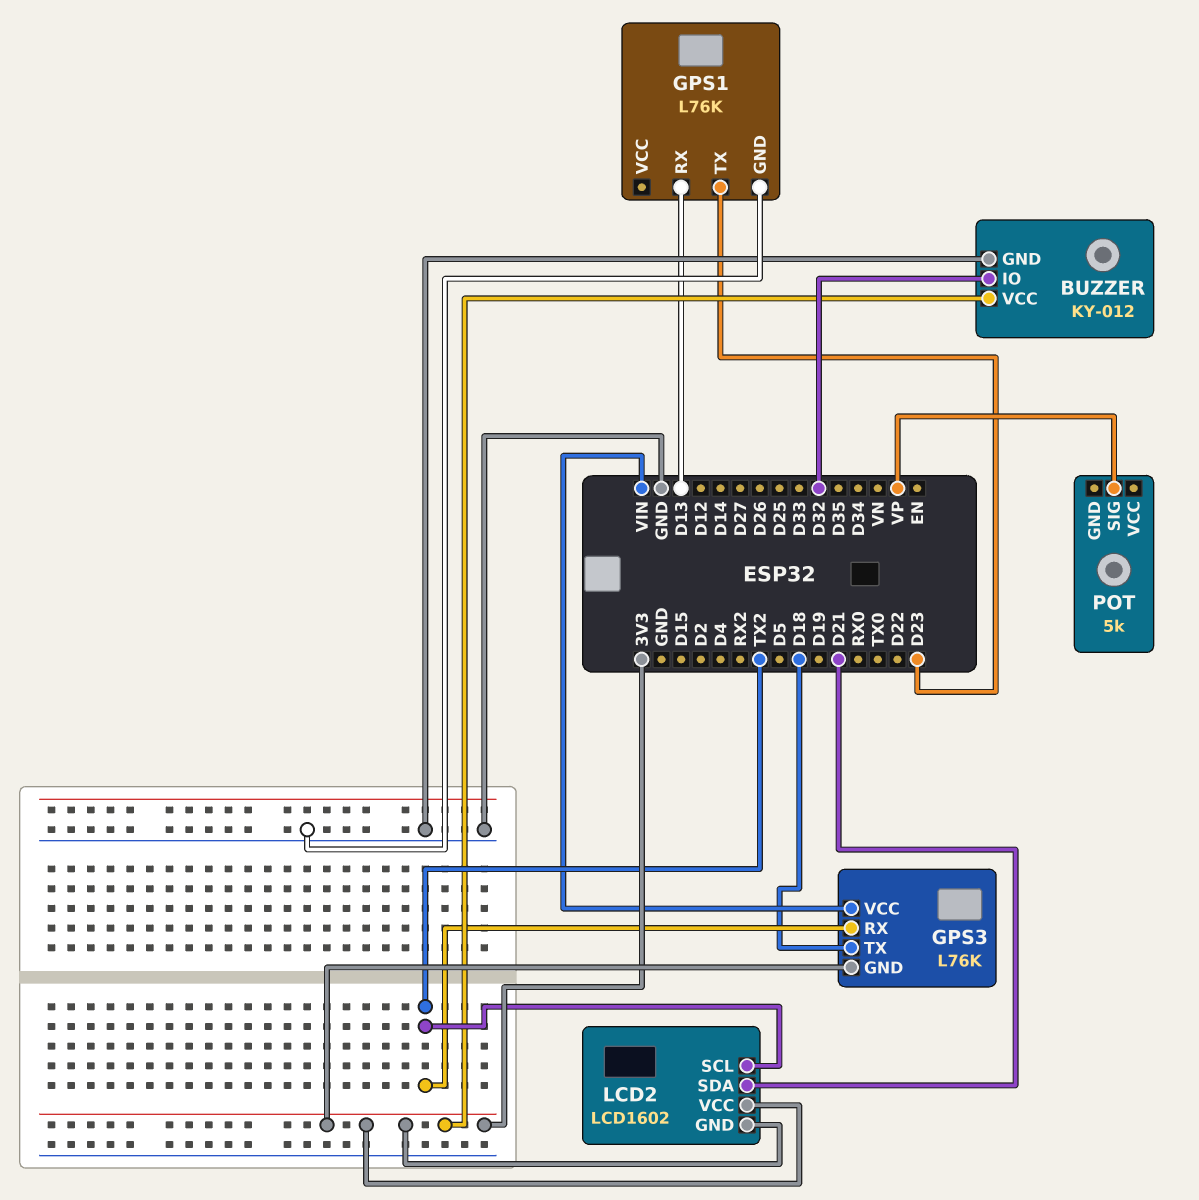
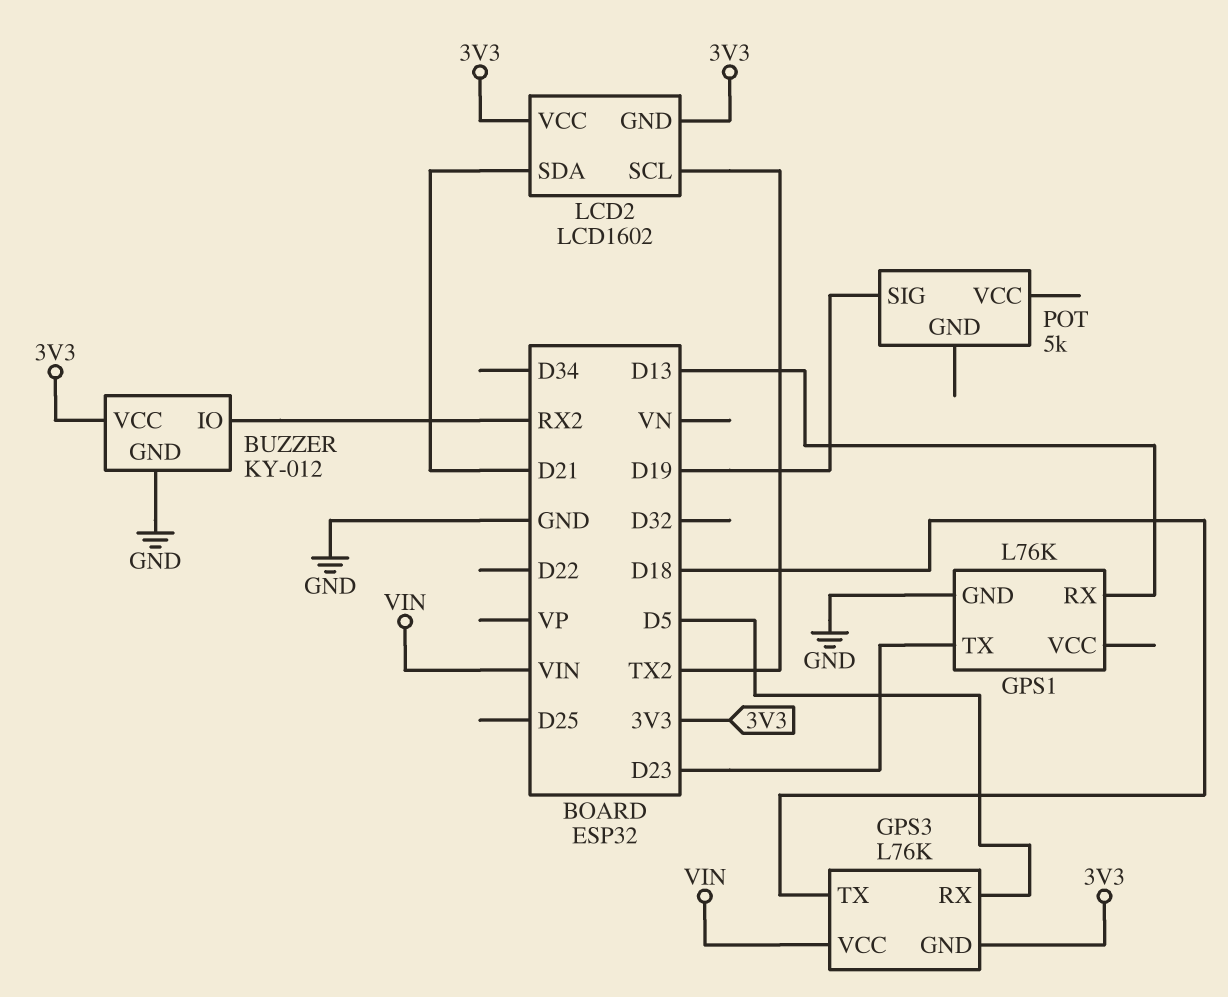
BUZZER pin IO: D32 -> RX2
GPS3 pin RX: TX2 -> D5
POT pin SIG: VP -> D19

